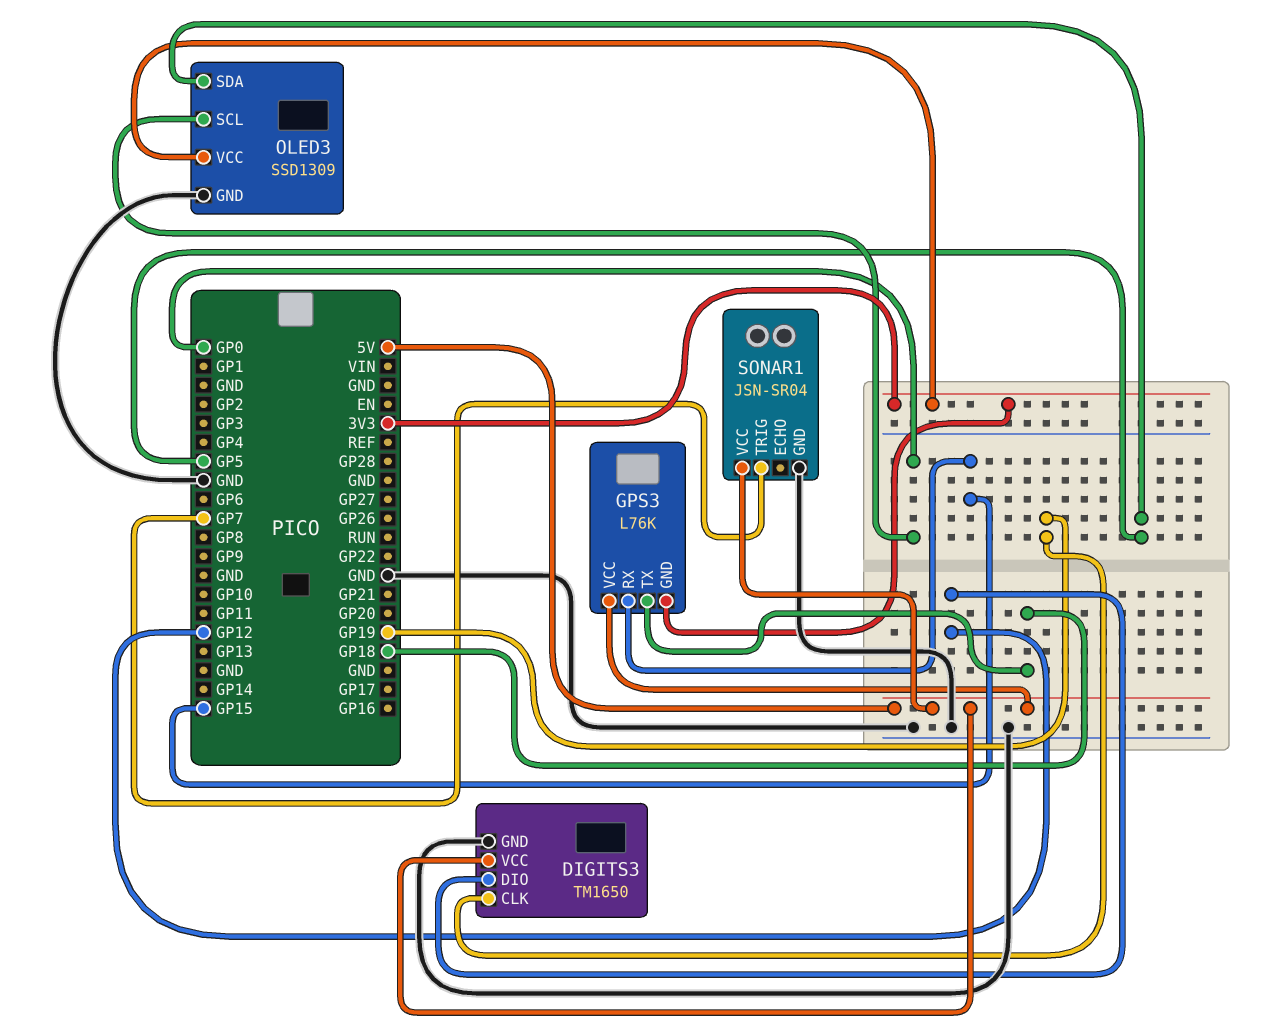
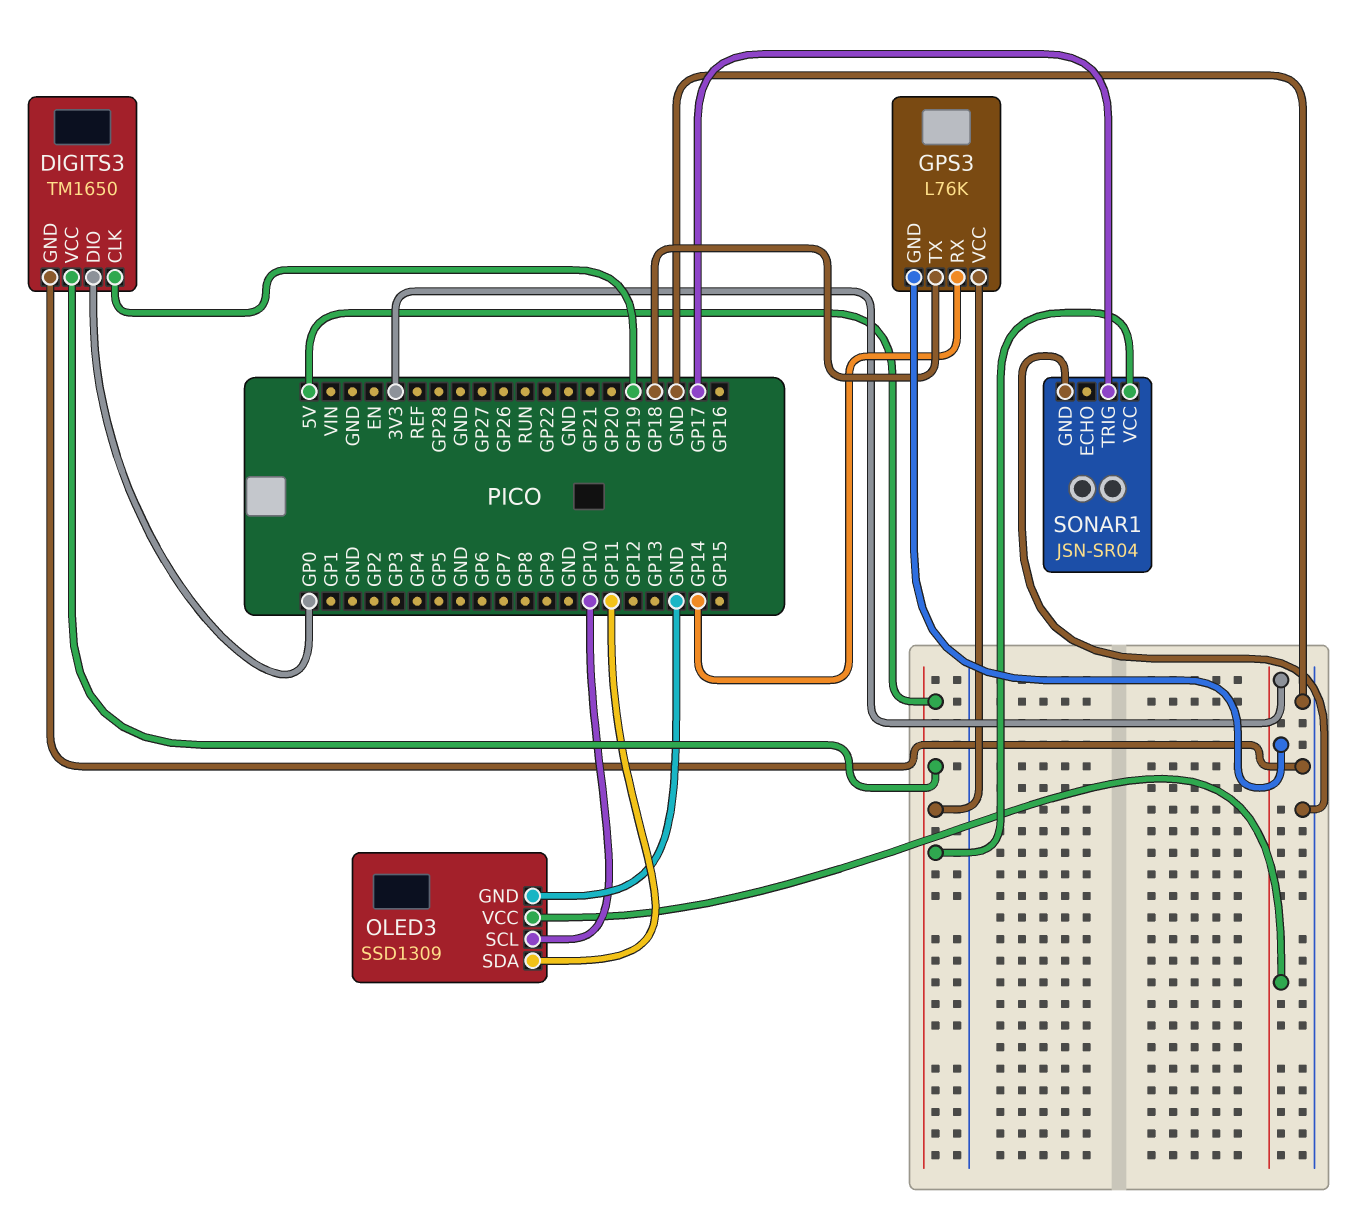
DIGITS3 pin DIO: GP12 -> GP0
GPS3 pin RX: GP15 -> GP14
OLED3 pin SCL: GP0 -> GP10
OLED3 pin SDA: GP5 -> GP11
SONAR1 pin TRIG: GP7 -> GP17

